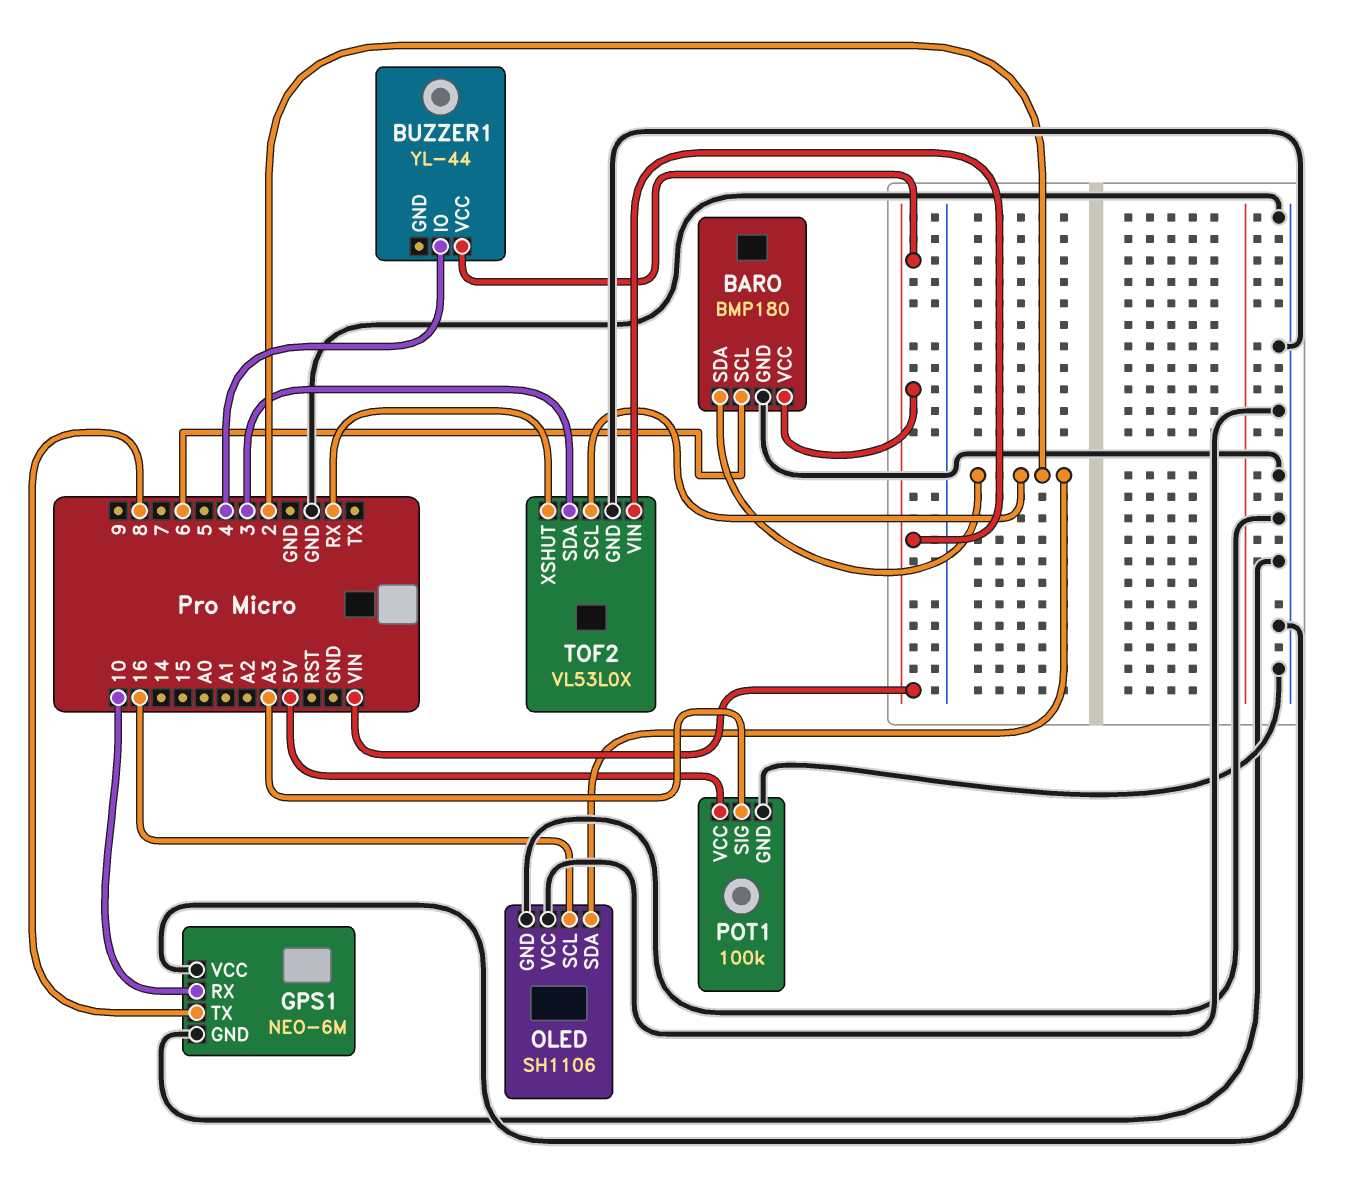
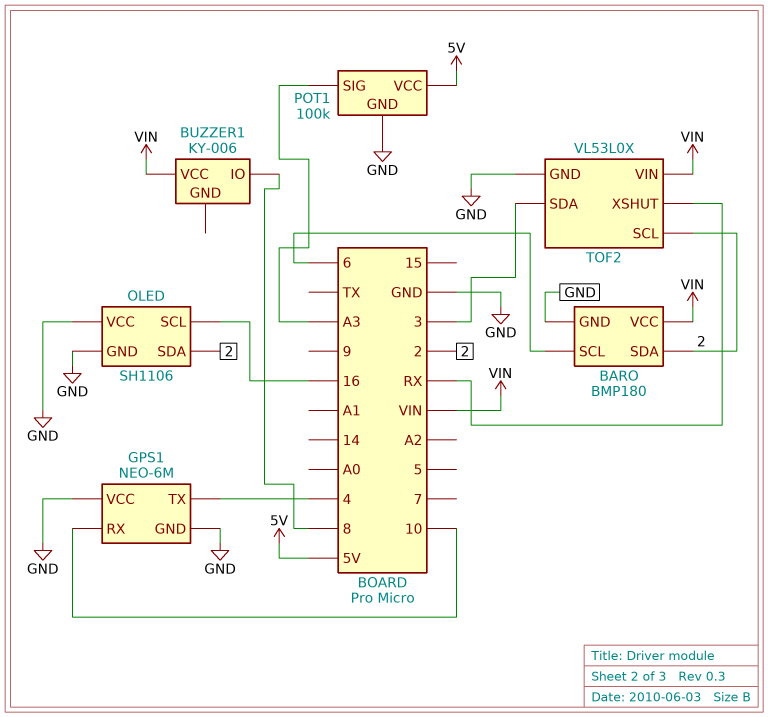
BUZZER1: YL-44 -> KY-006
BUZZER1 pin IO: 4 -> 8
GPS1 pin TX: 8 -> 4

